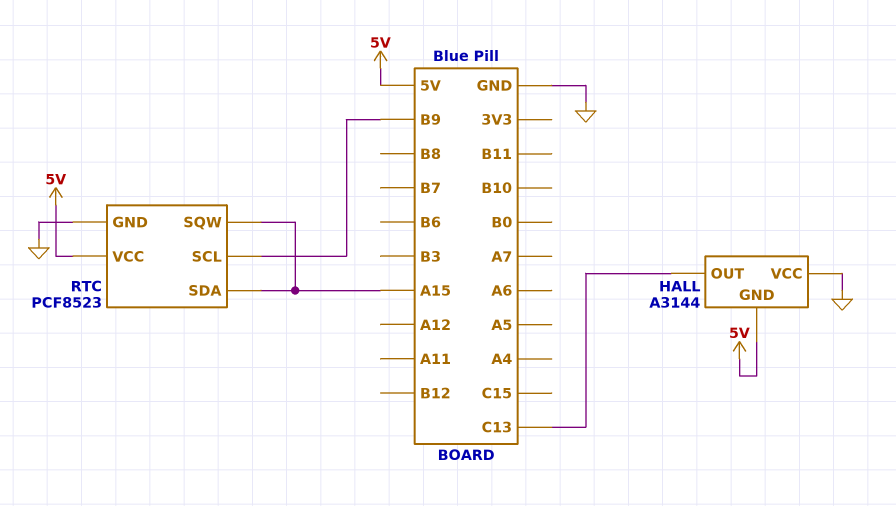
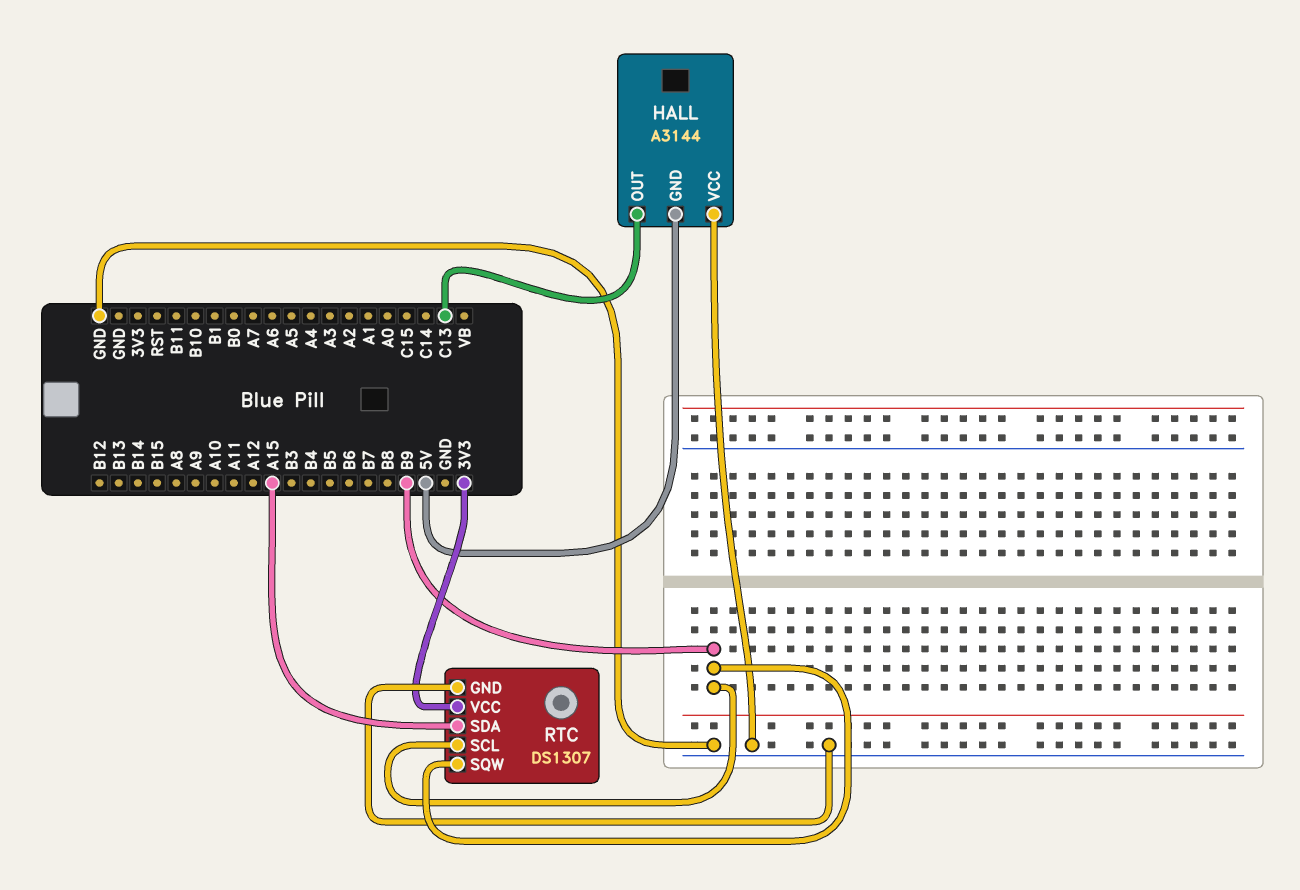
RTC: PCF8523 -> DS1307
RTC pin SQW: A15 -> B9
RTC pin VCC: 5V -> 3V3

